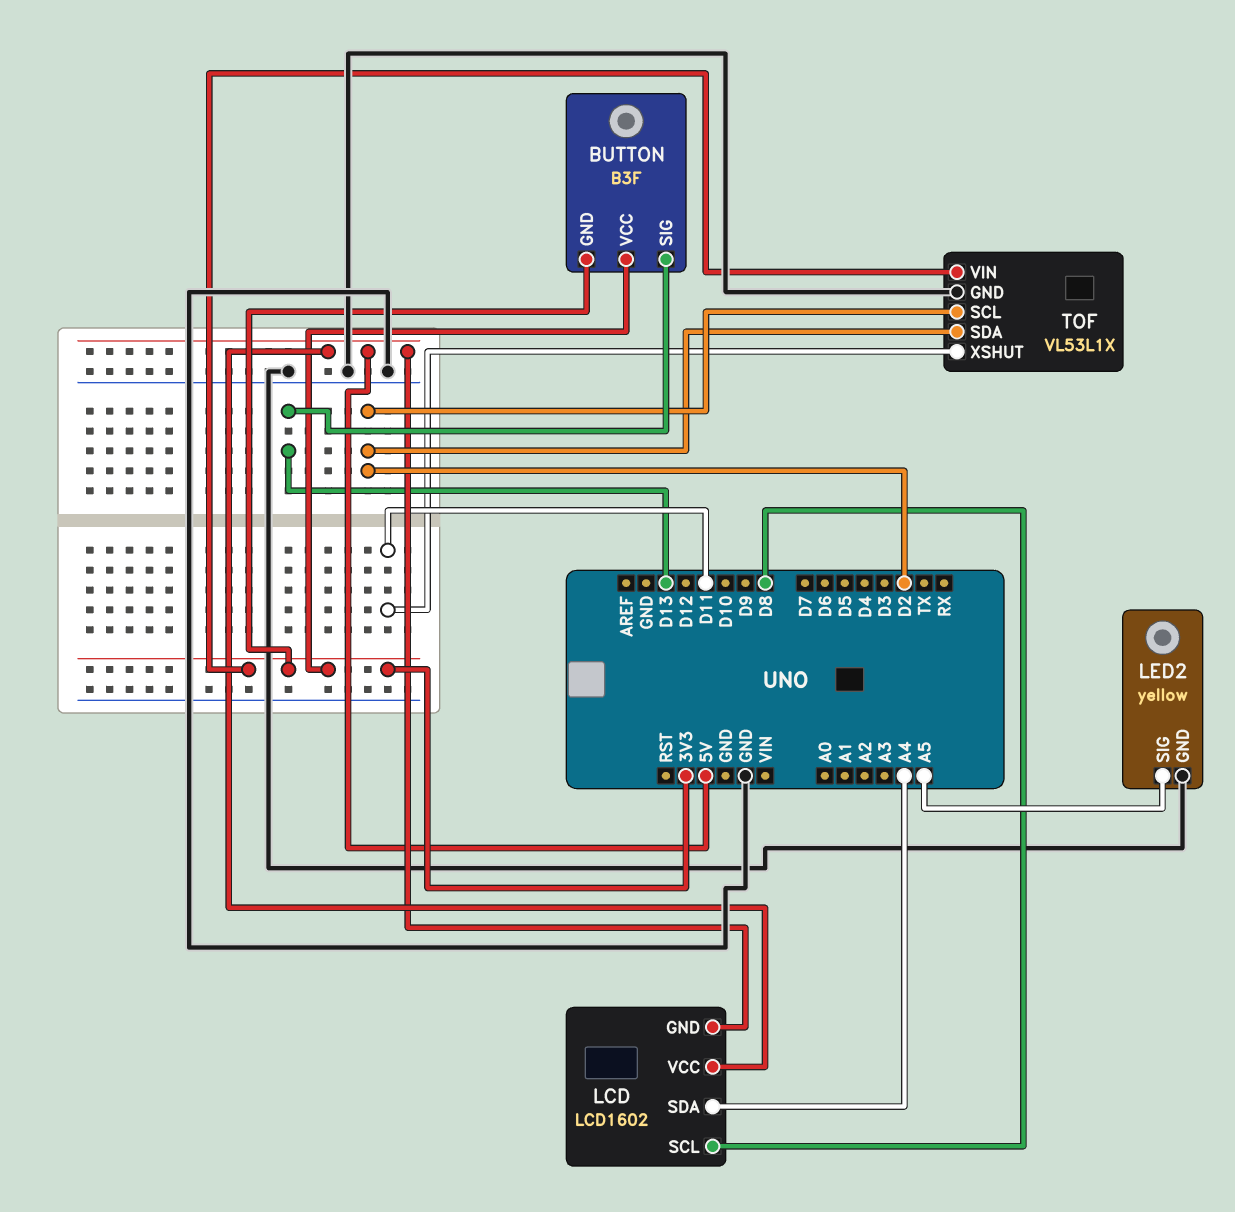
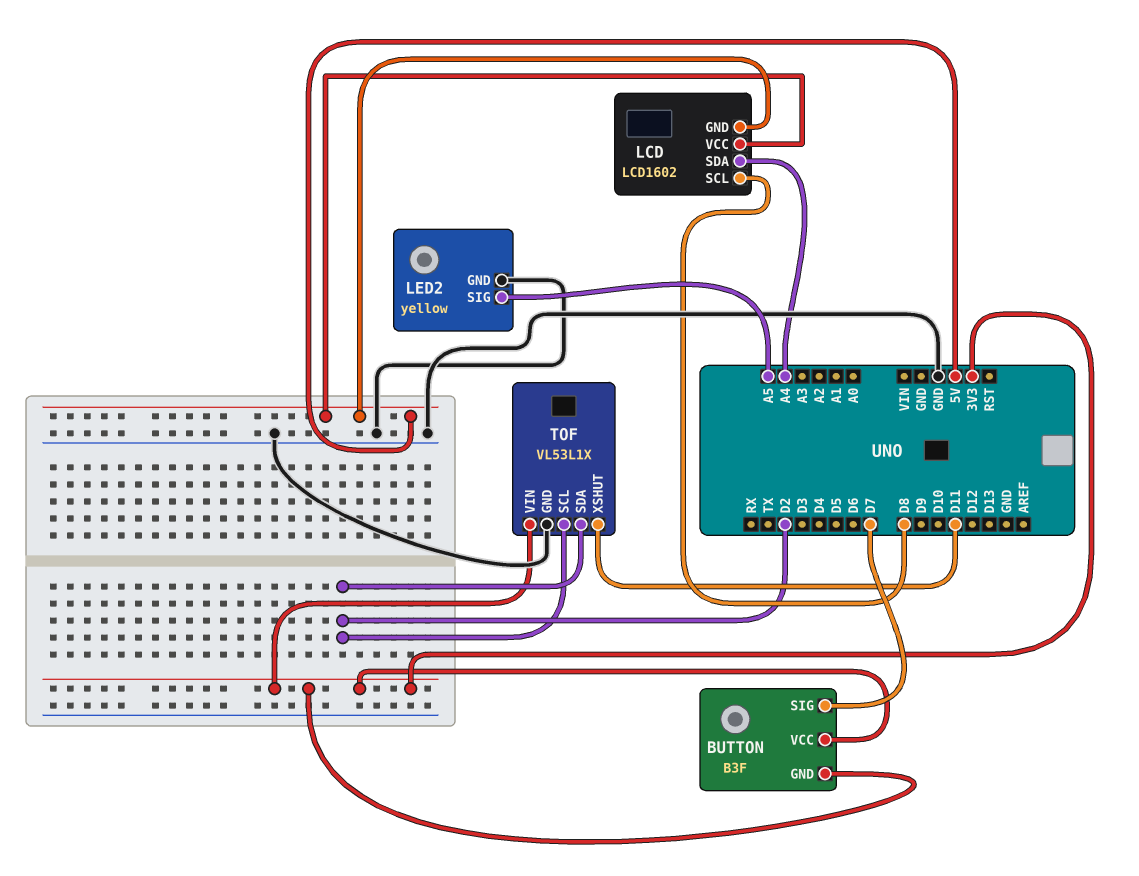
BUTTON pin SIG: D13 -> D7

